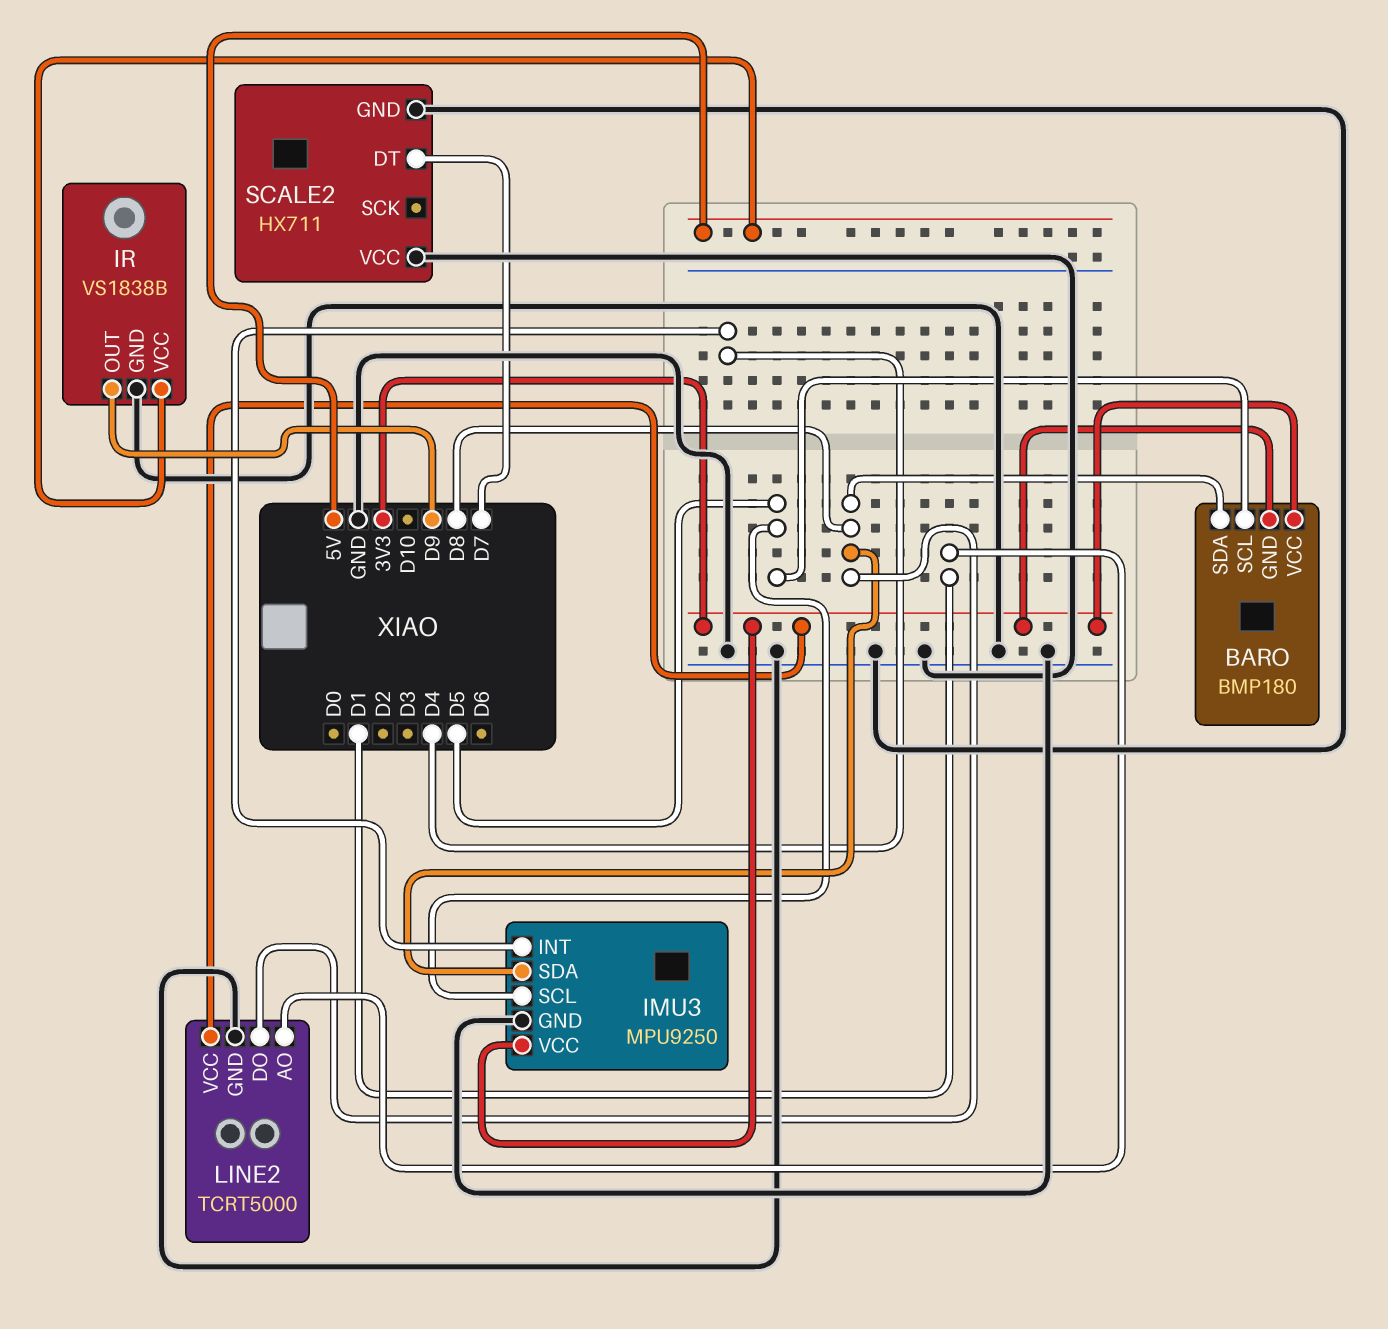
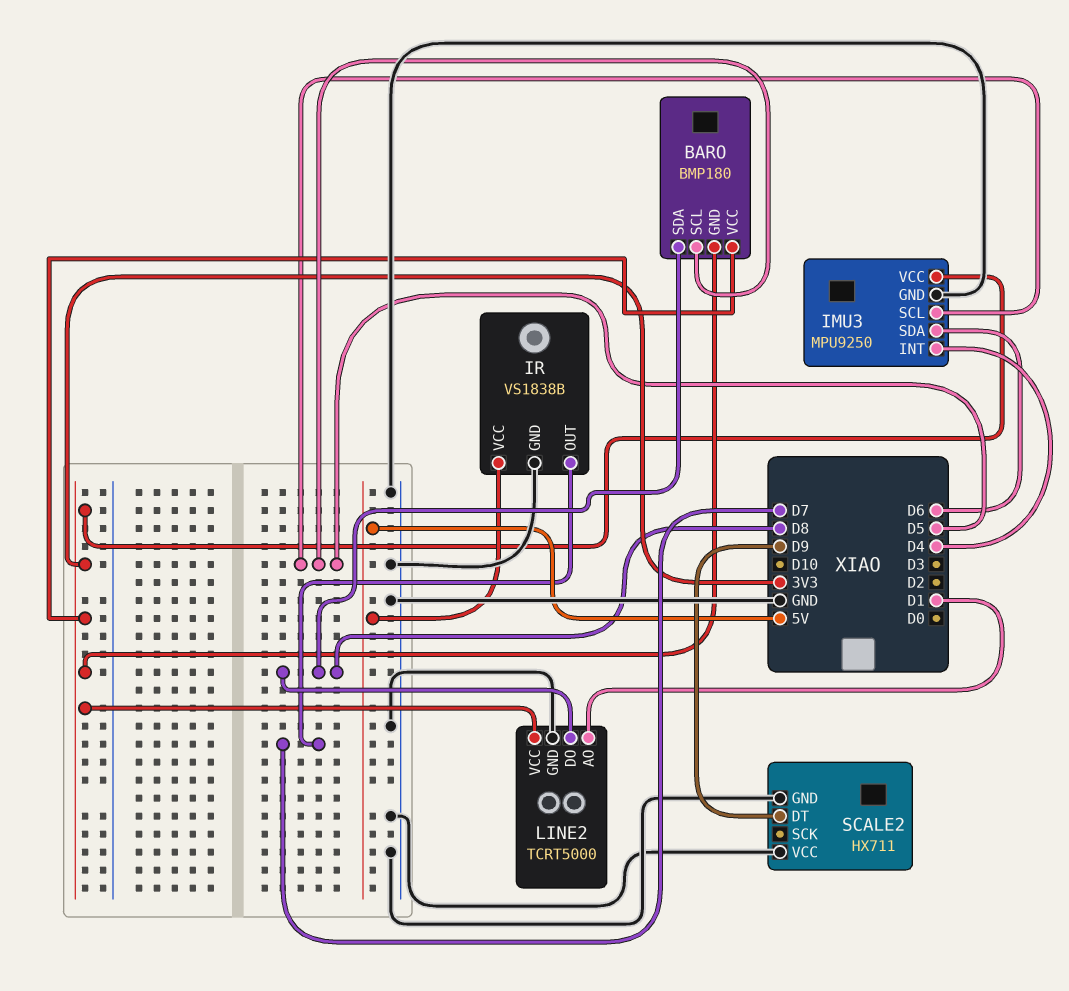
IMU3 pin SDA: D8 -> D6
IR pin OUT: D9 -> D7
SCALE2 pin DT: D7 -> D9

